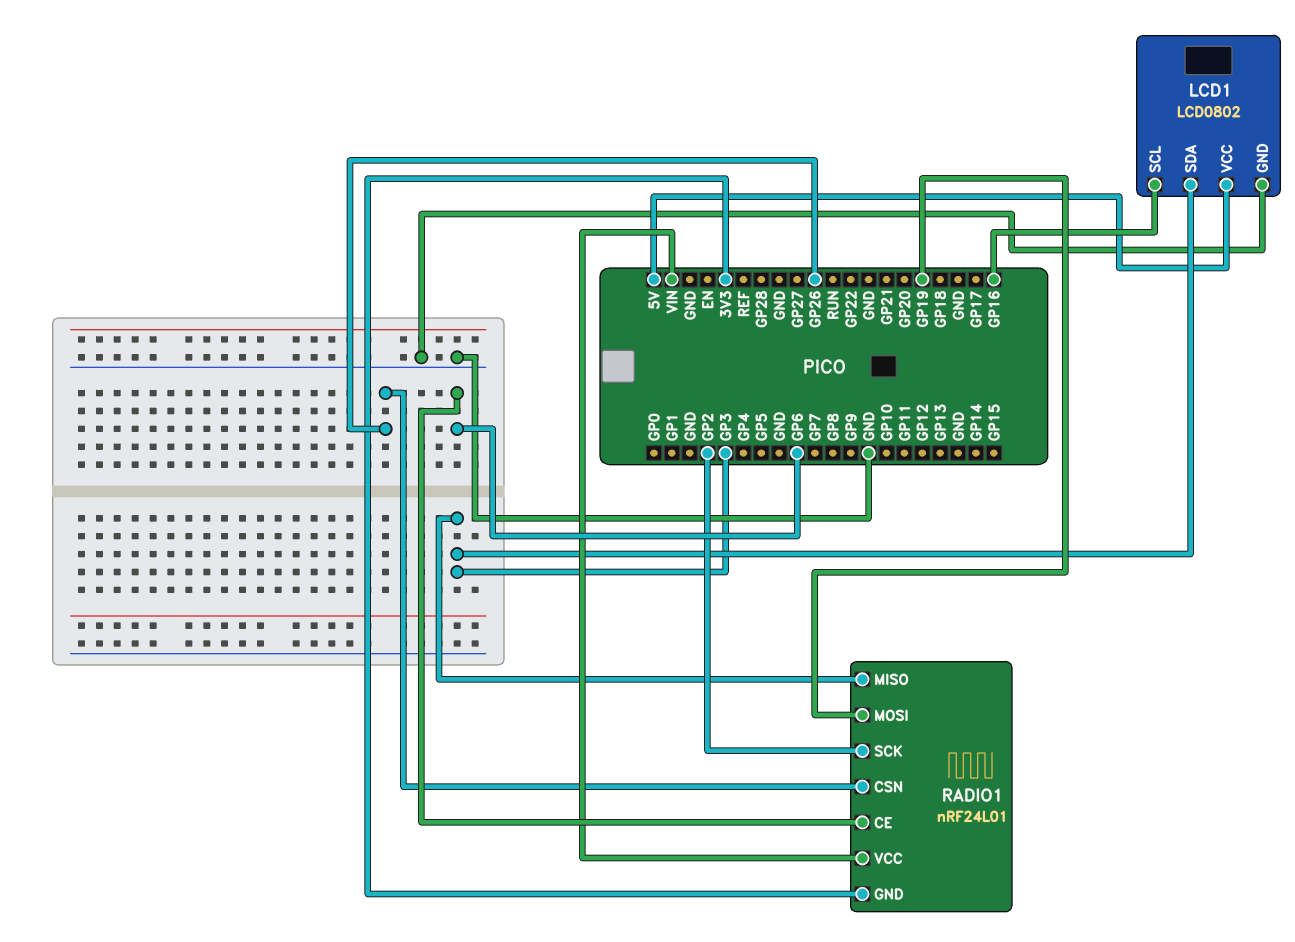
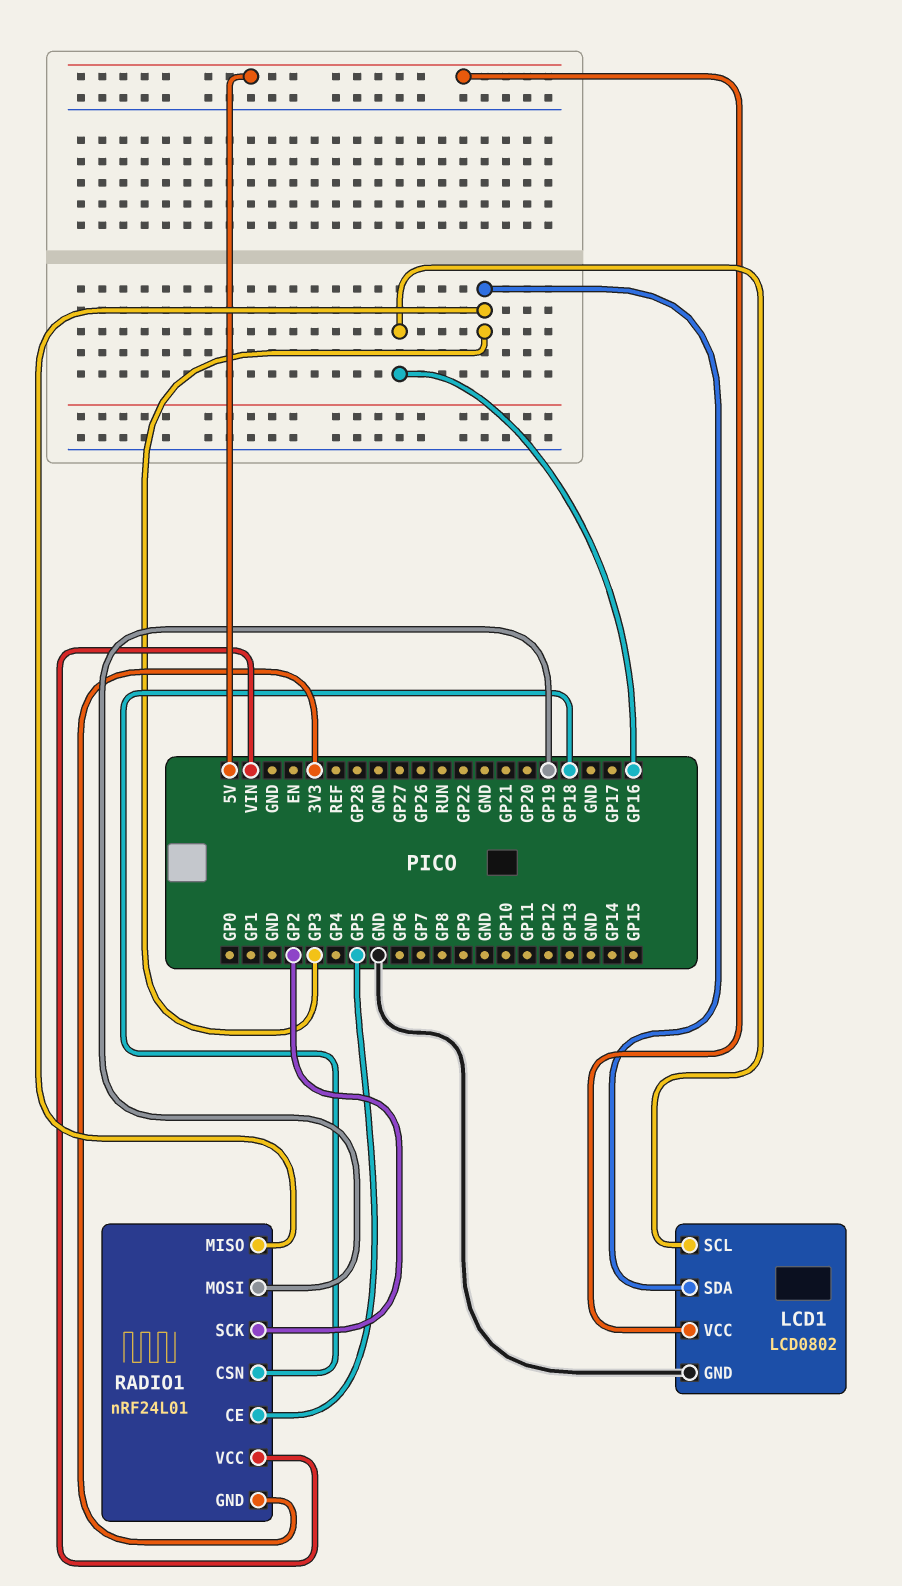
RADIO1 pin CE: GP6 -> GP5
RADIO1 pin CSN: GP26 -> GP18

